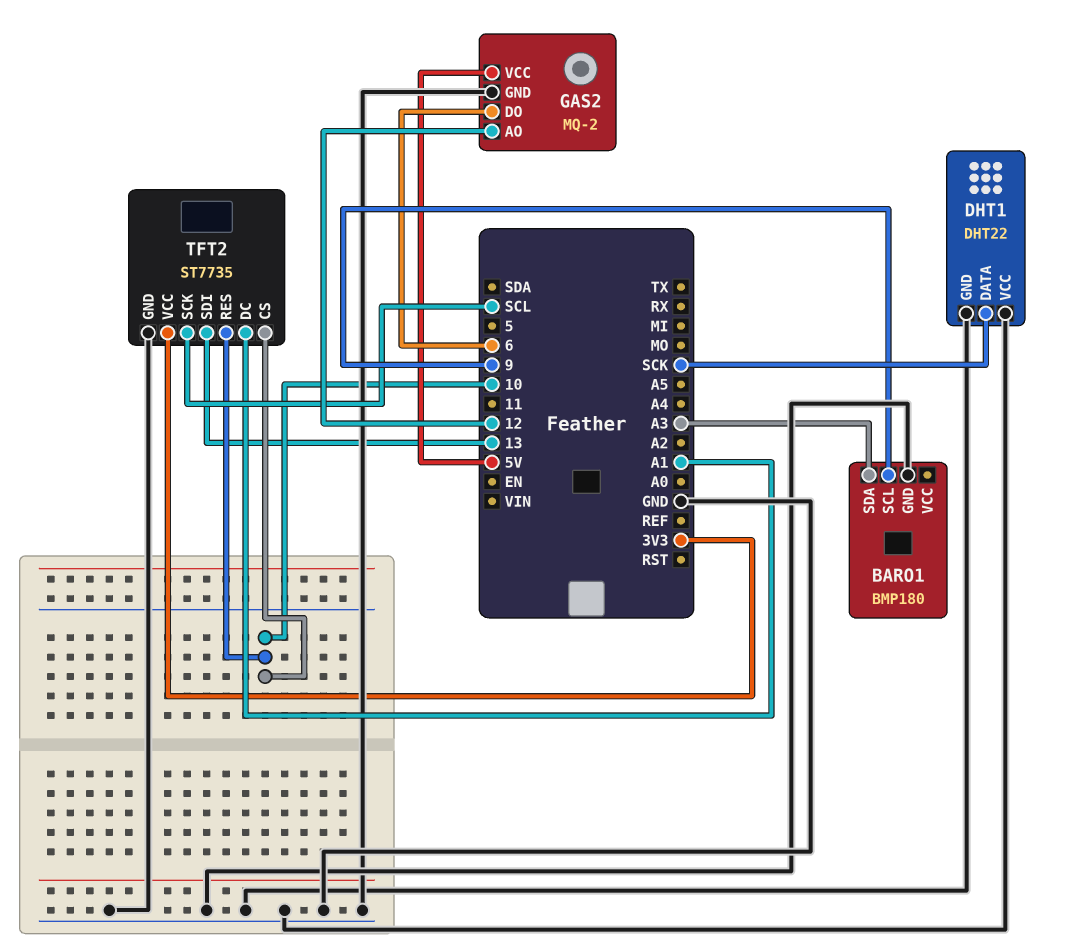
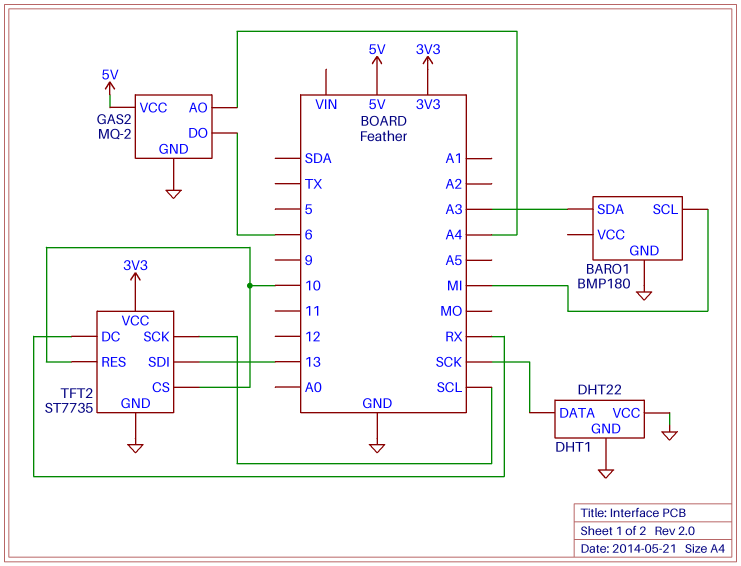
BARO1 pin SCL: 9 -> MI
GAS2 pin AO: 12 -> A4
TFT2 pin DC: A1 -> RX

